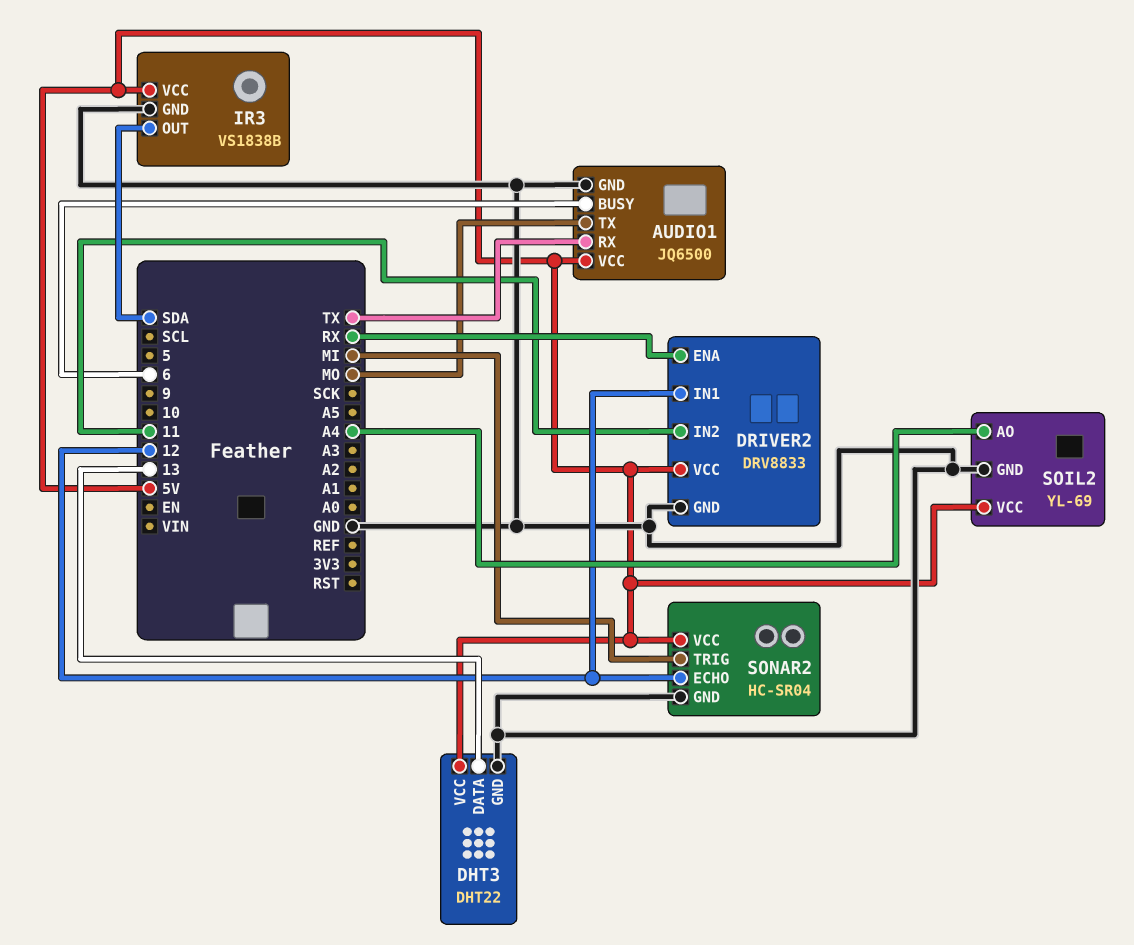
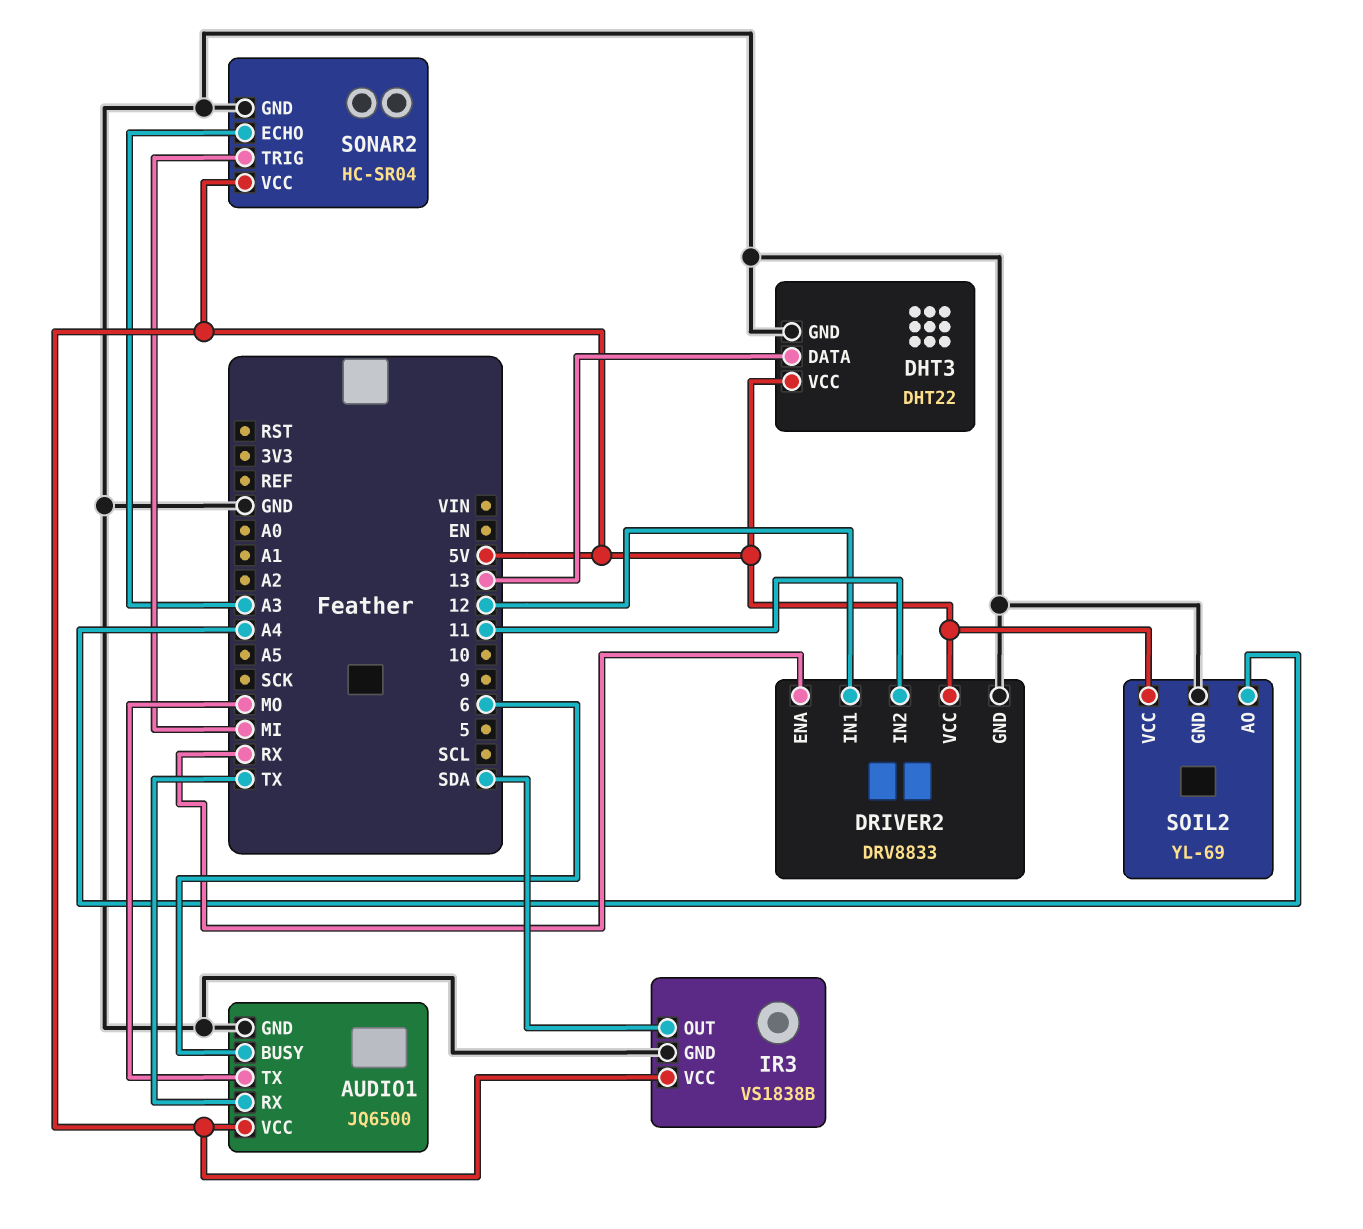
SONAR2 pin ECHO: 12 -> A3

